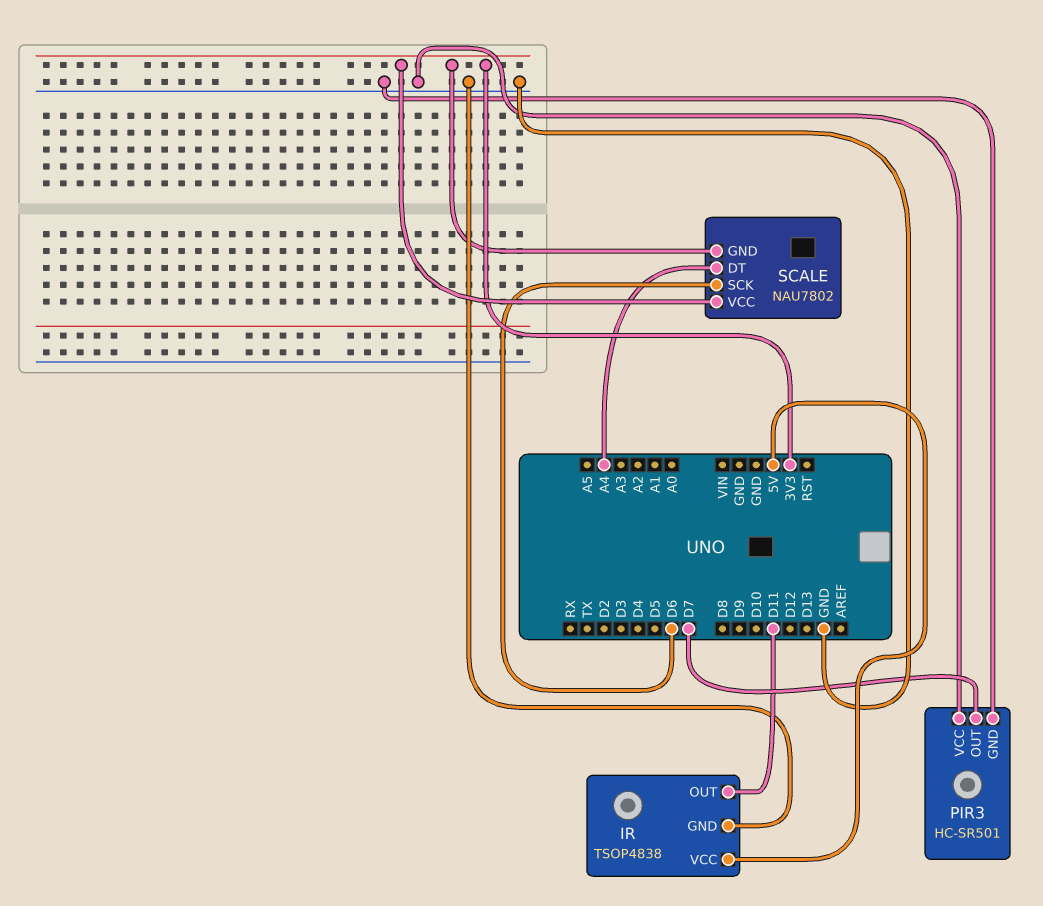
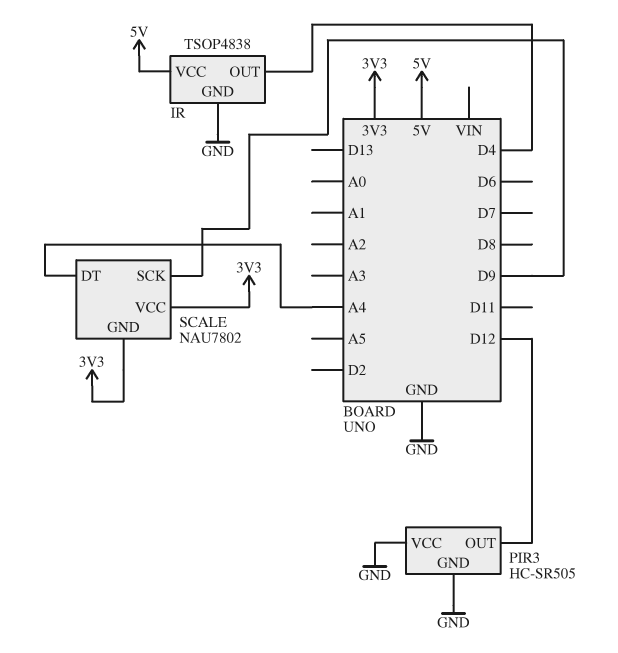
IR pin OUT: D11 -> D4
PIR3: HC-SR501 -> HC-SR505
PIR3 pin OUT: D7 -> D12
SCALE pin SCK: D6 -> D9

